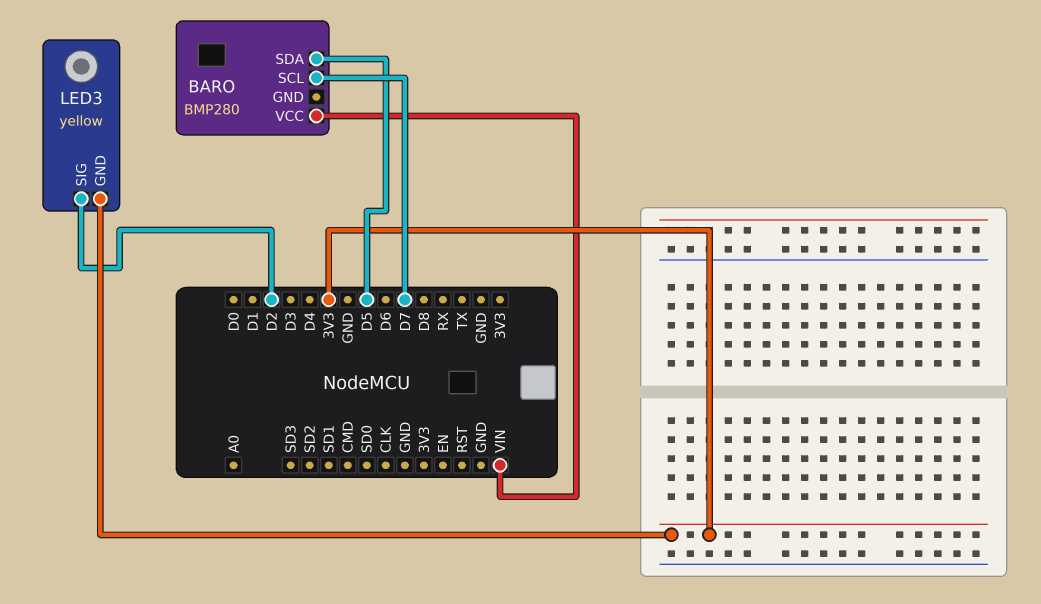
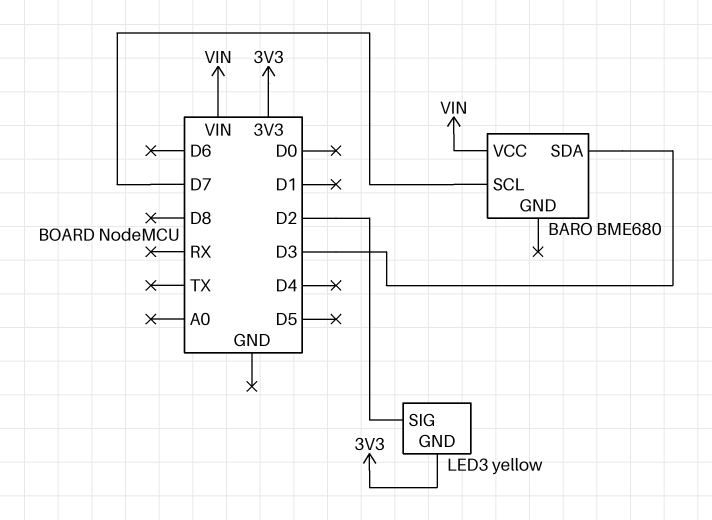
BARO: BMP280 -> BME680
BARO pin SDA: D5 -> D3

